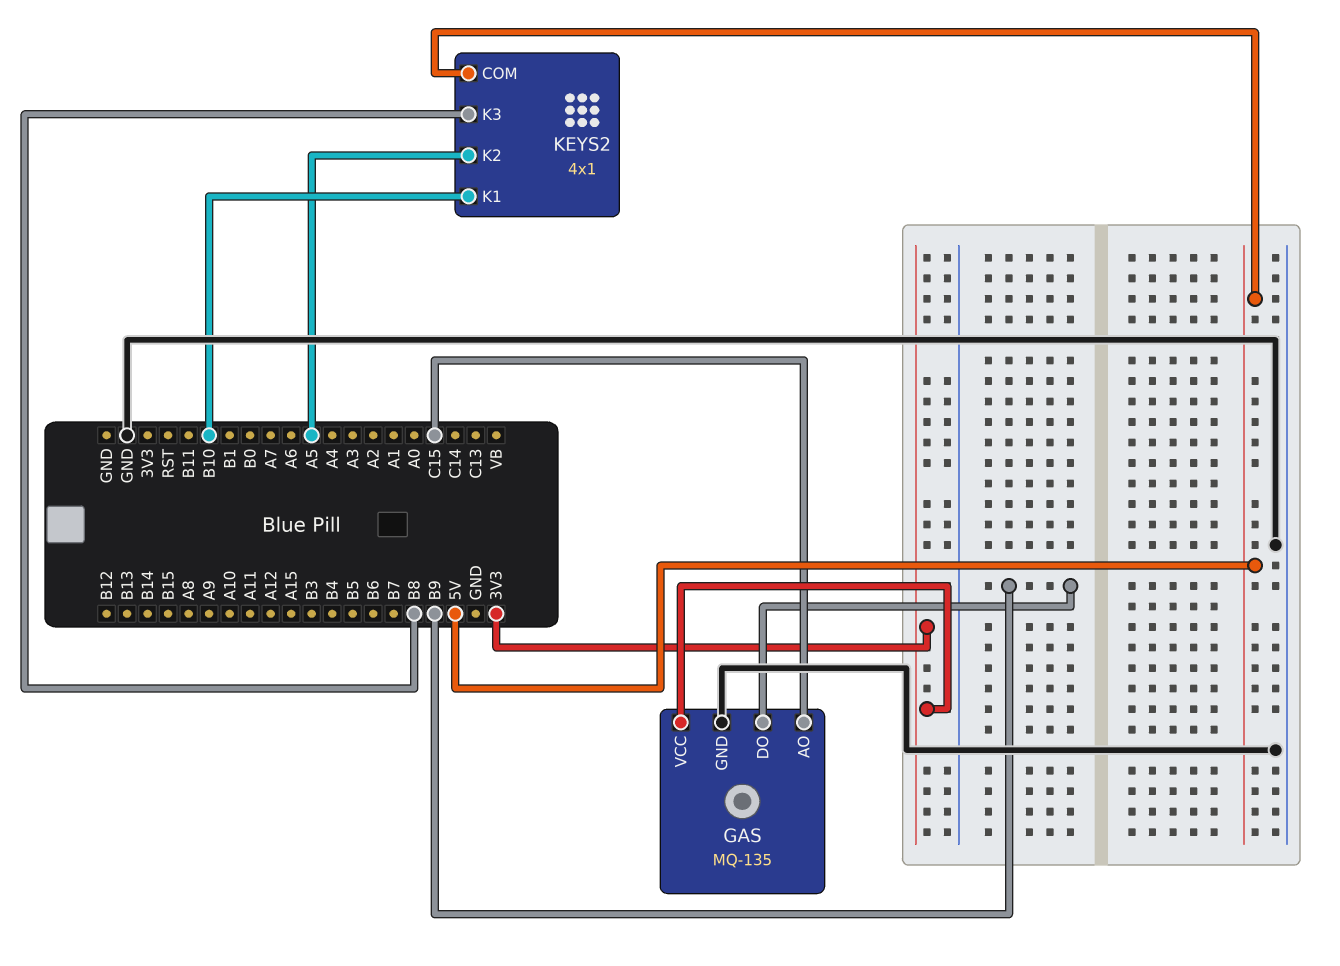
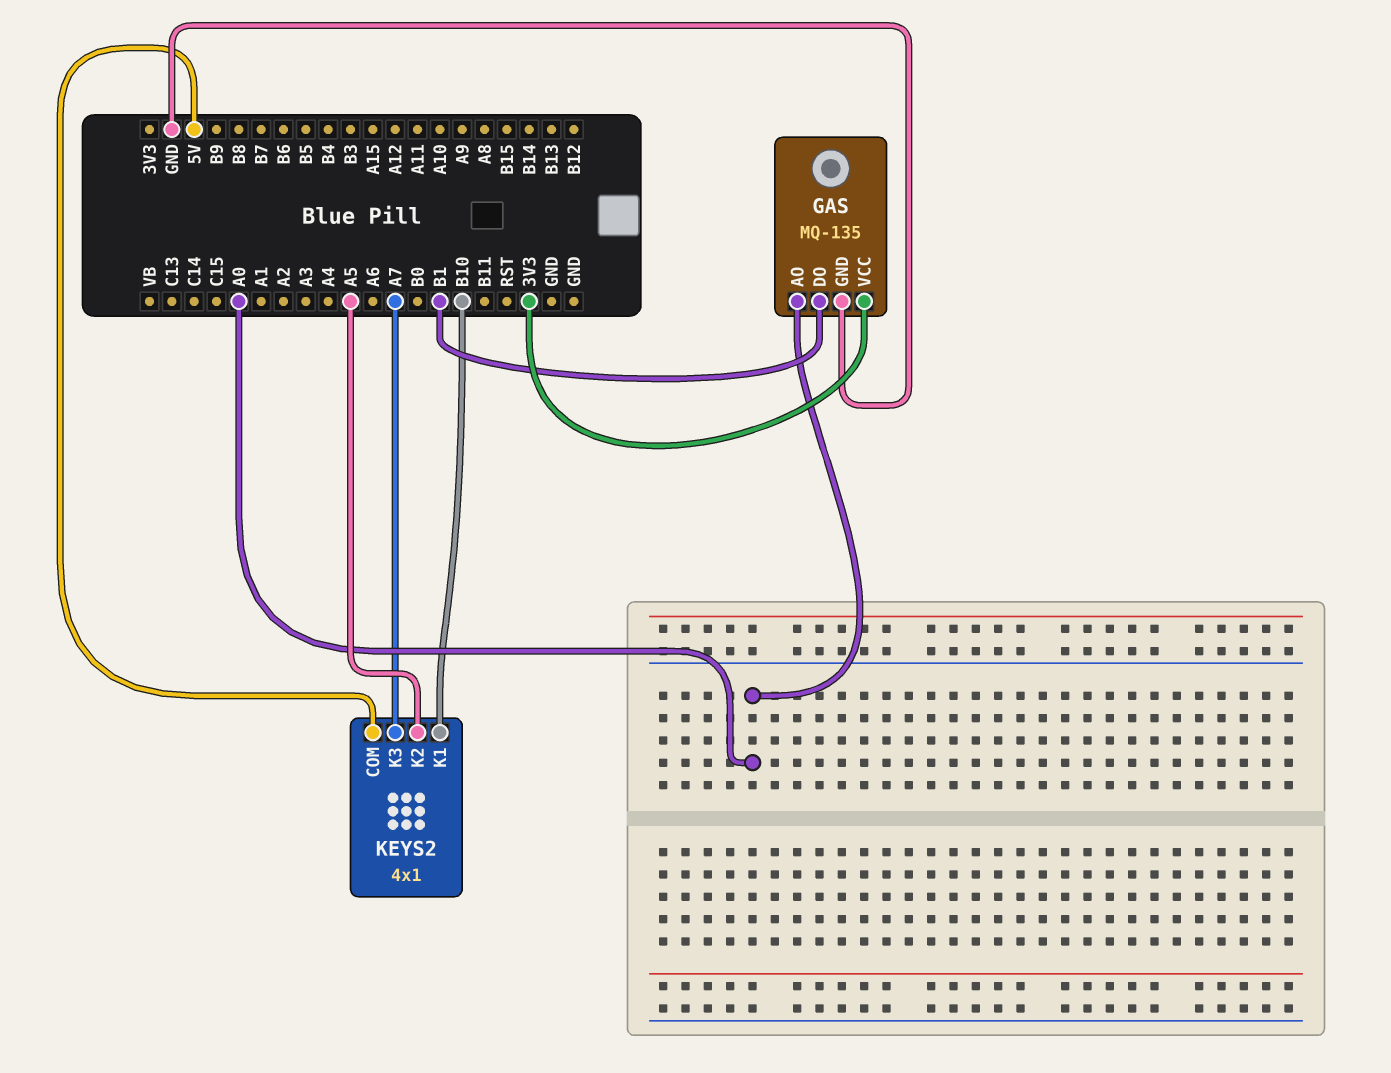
GAS pin AO: C15 -> A0
GAS pin DO: B9 -> B1
KEYS2 pin K3: B8 -> A7

